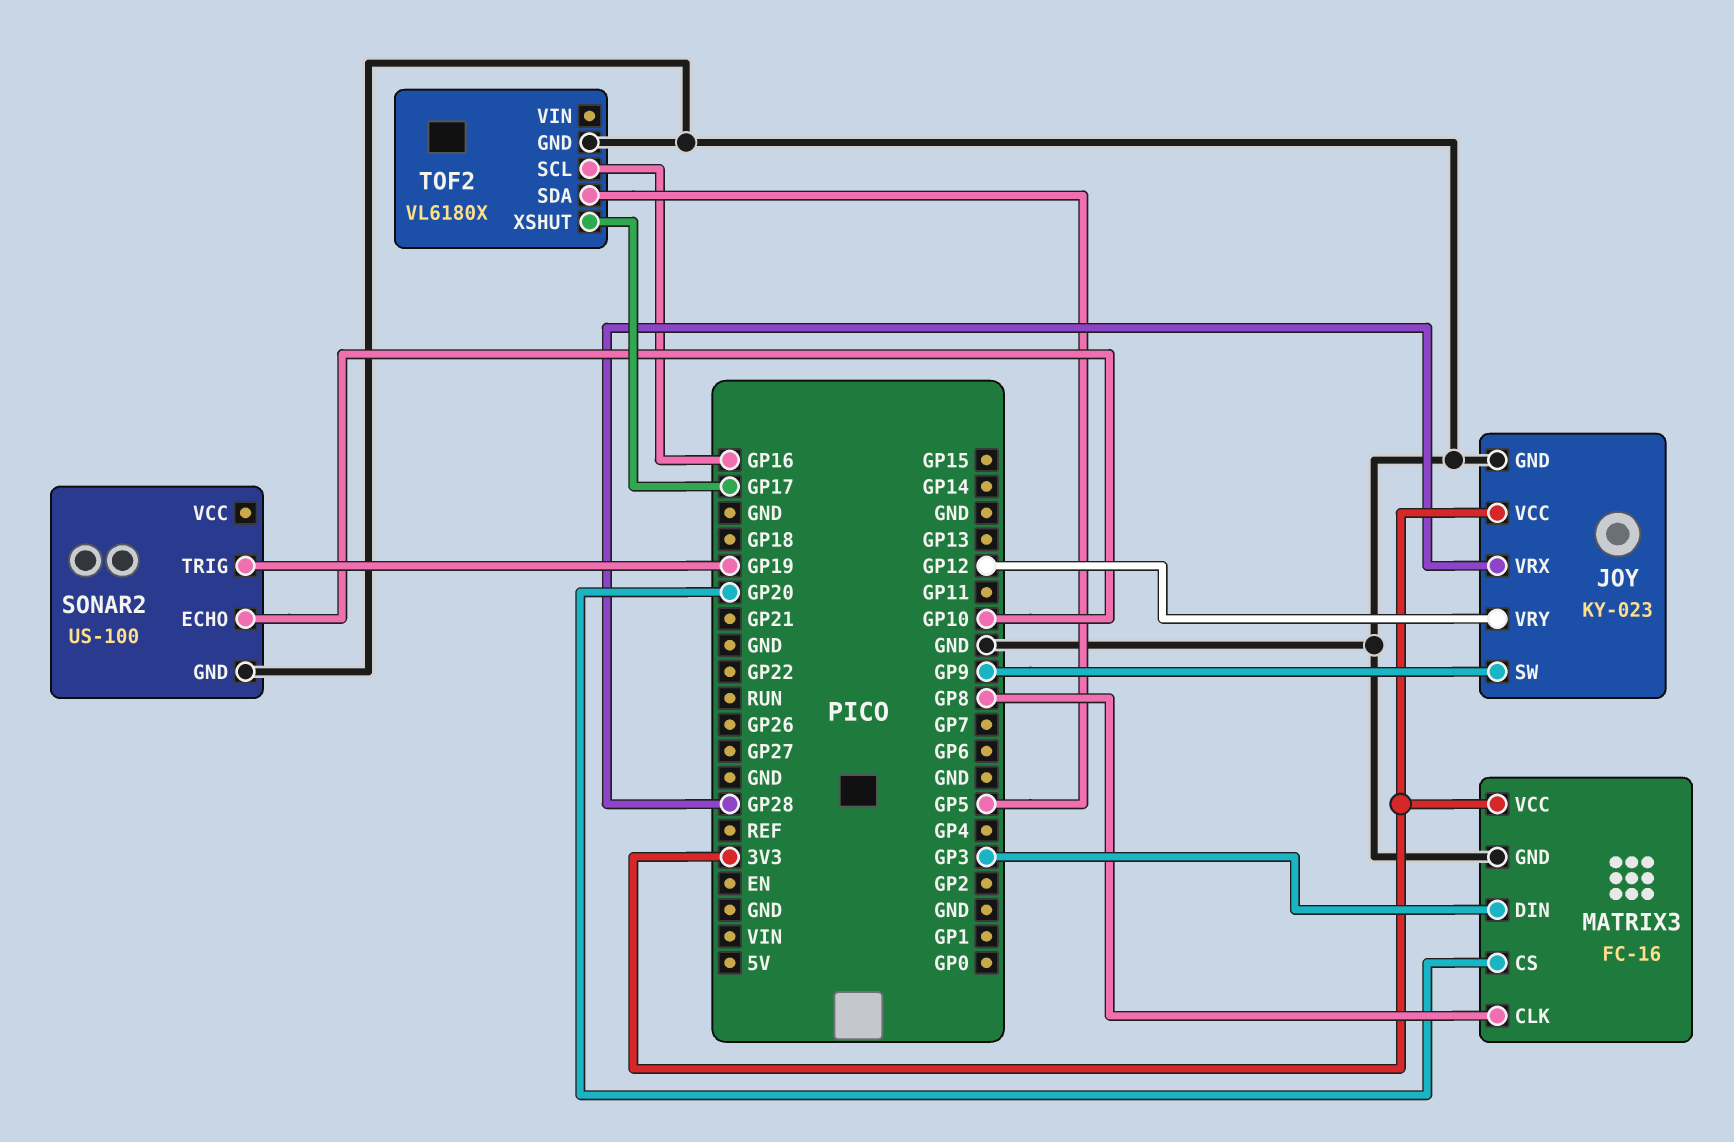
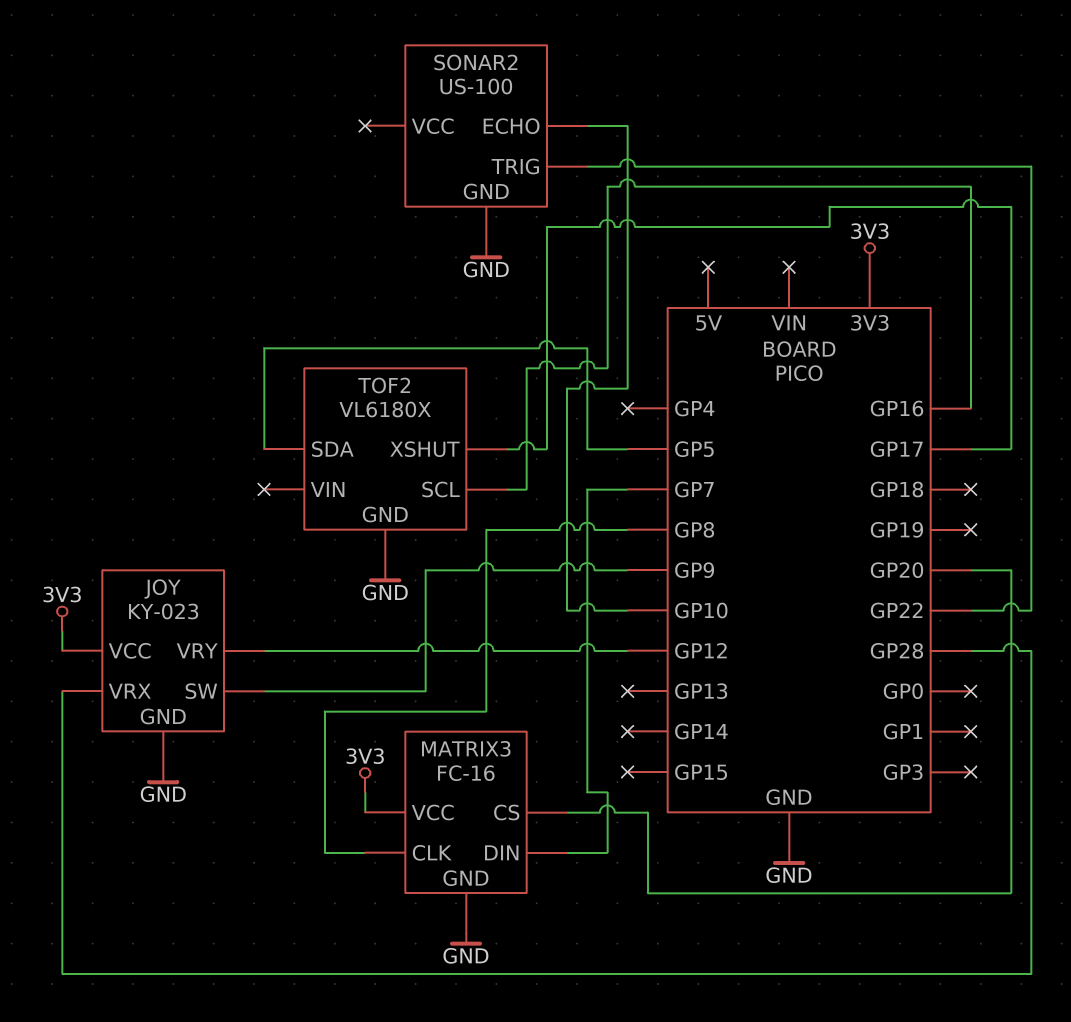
MATRIX3 pin DIN: GP3 -> GP7
SONAR2 pin TRIG: GP19 -> GP22

